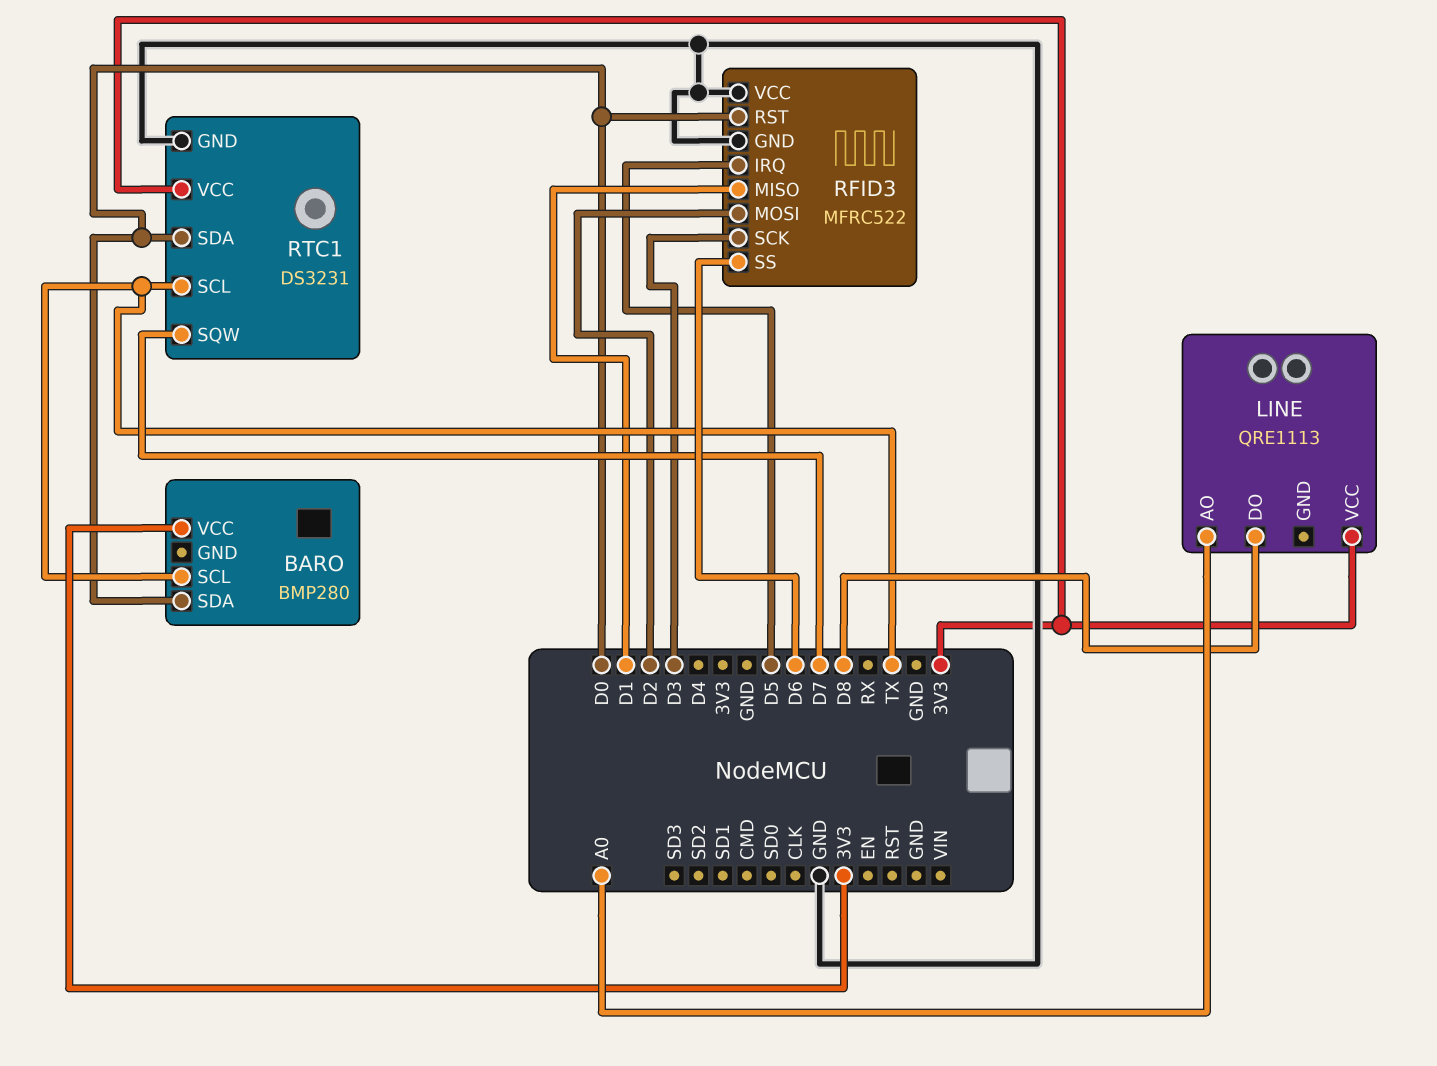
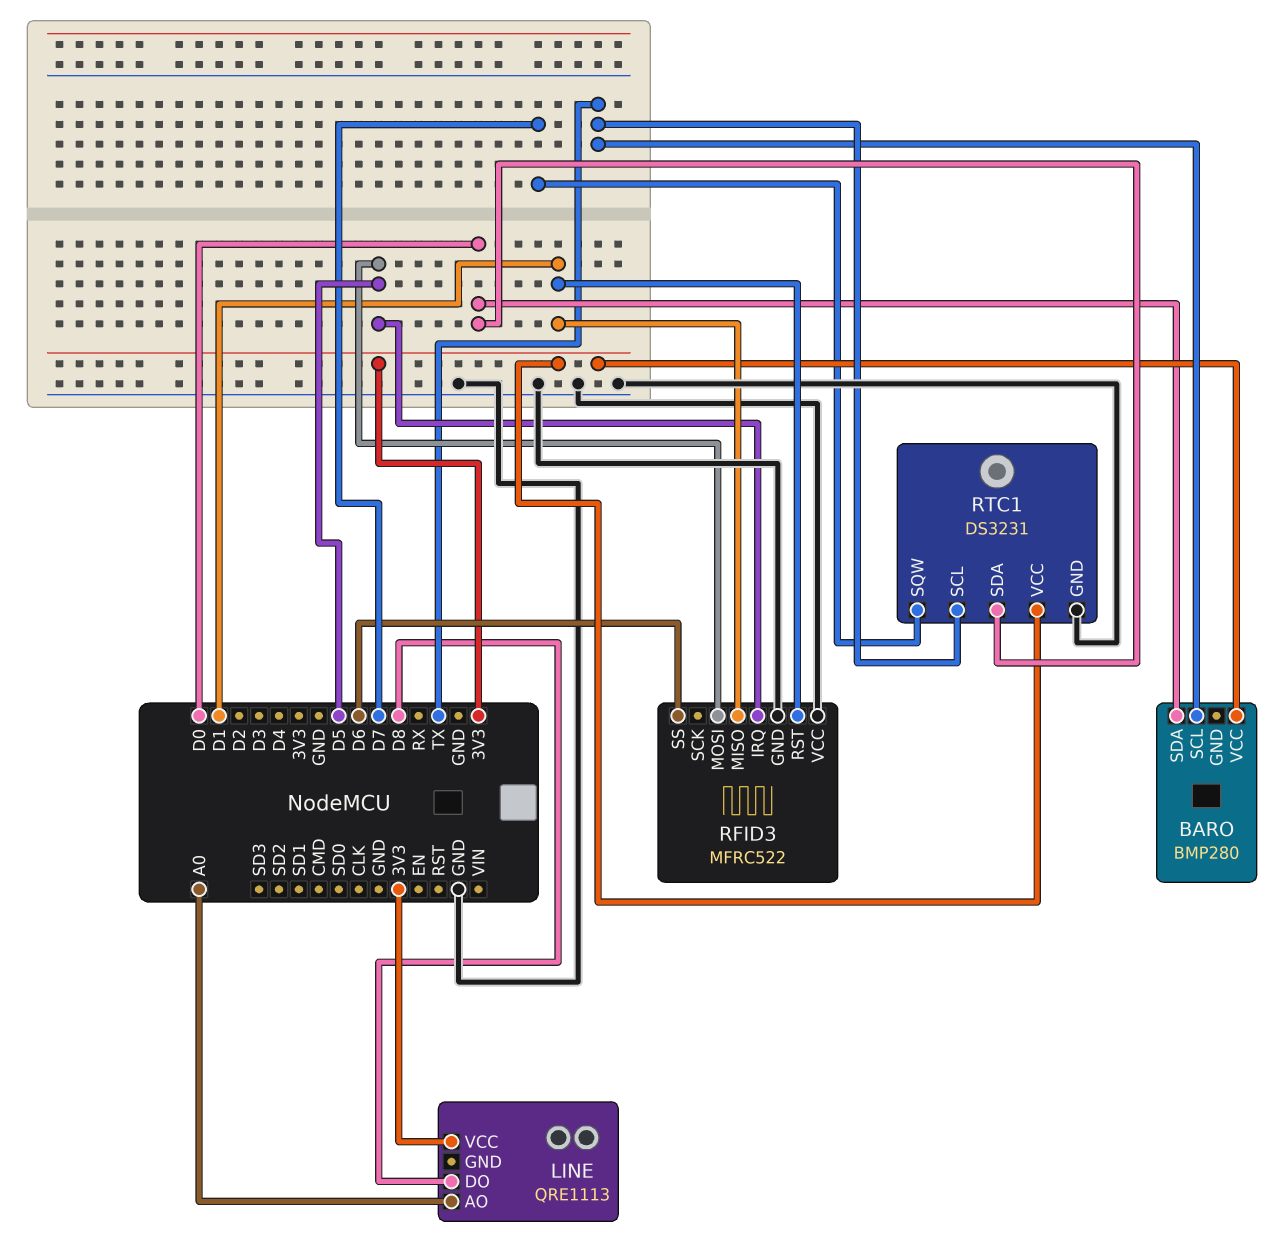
RFID3 pin MOSI: D2 -> D5
RFID3 pin RST: D0 -> D1
RFID3 pin SCK: D3 -> none

